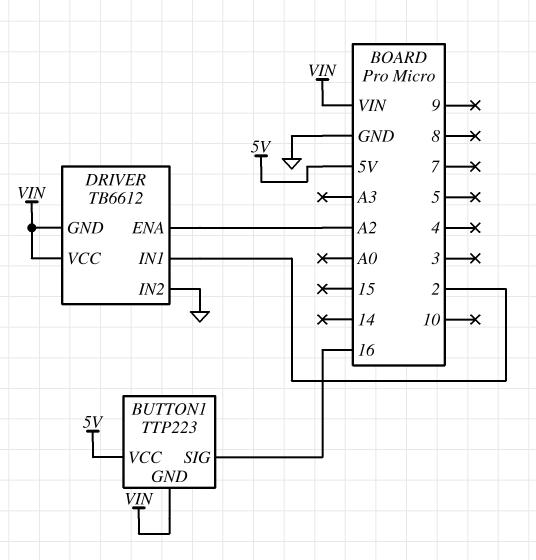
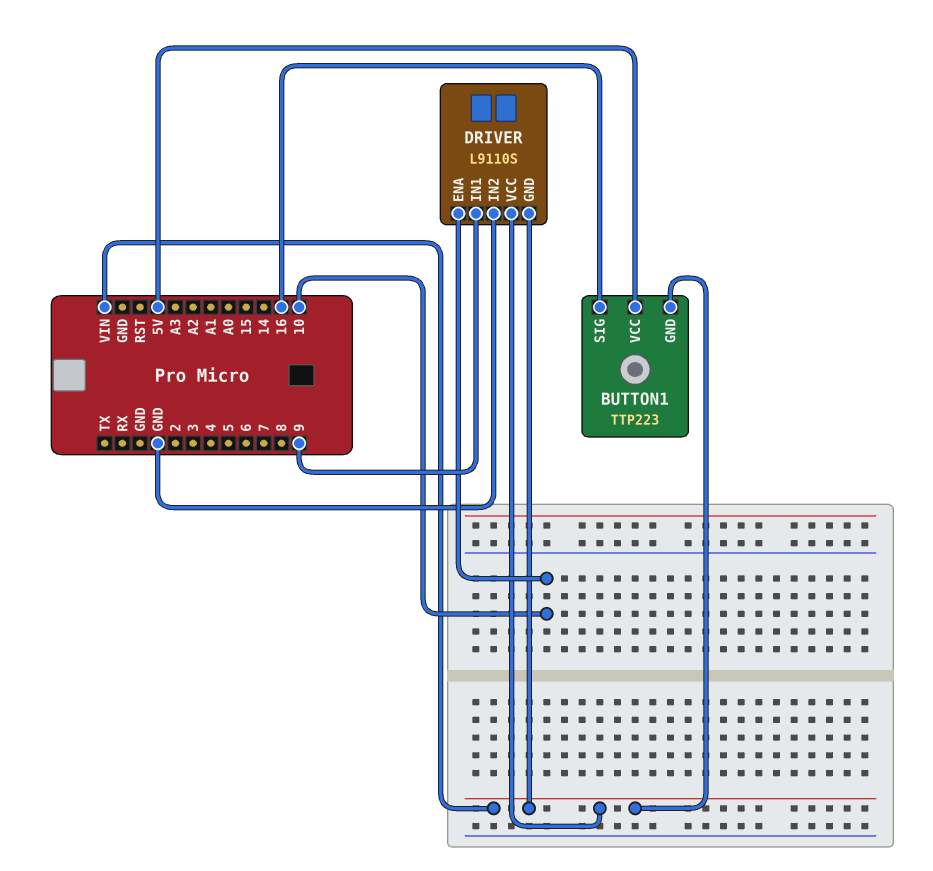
DRIVER: TB6612 -> L9110S
DRIVER pin ENA: A2 -> 10
DRIVER pin IN1: 2 -> 9

